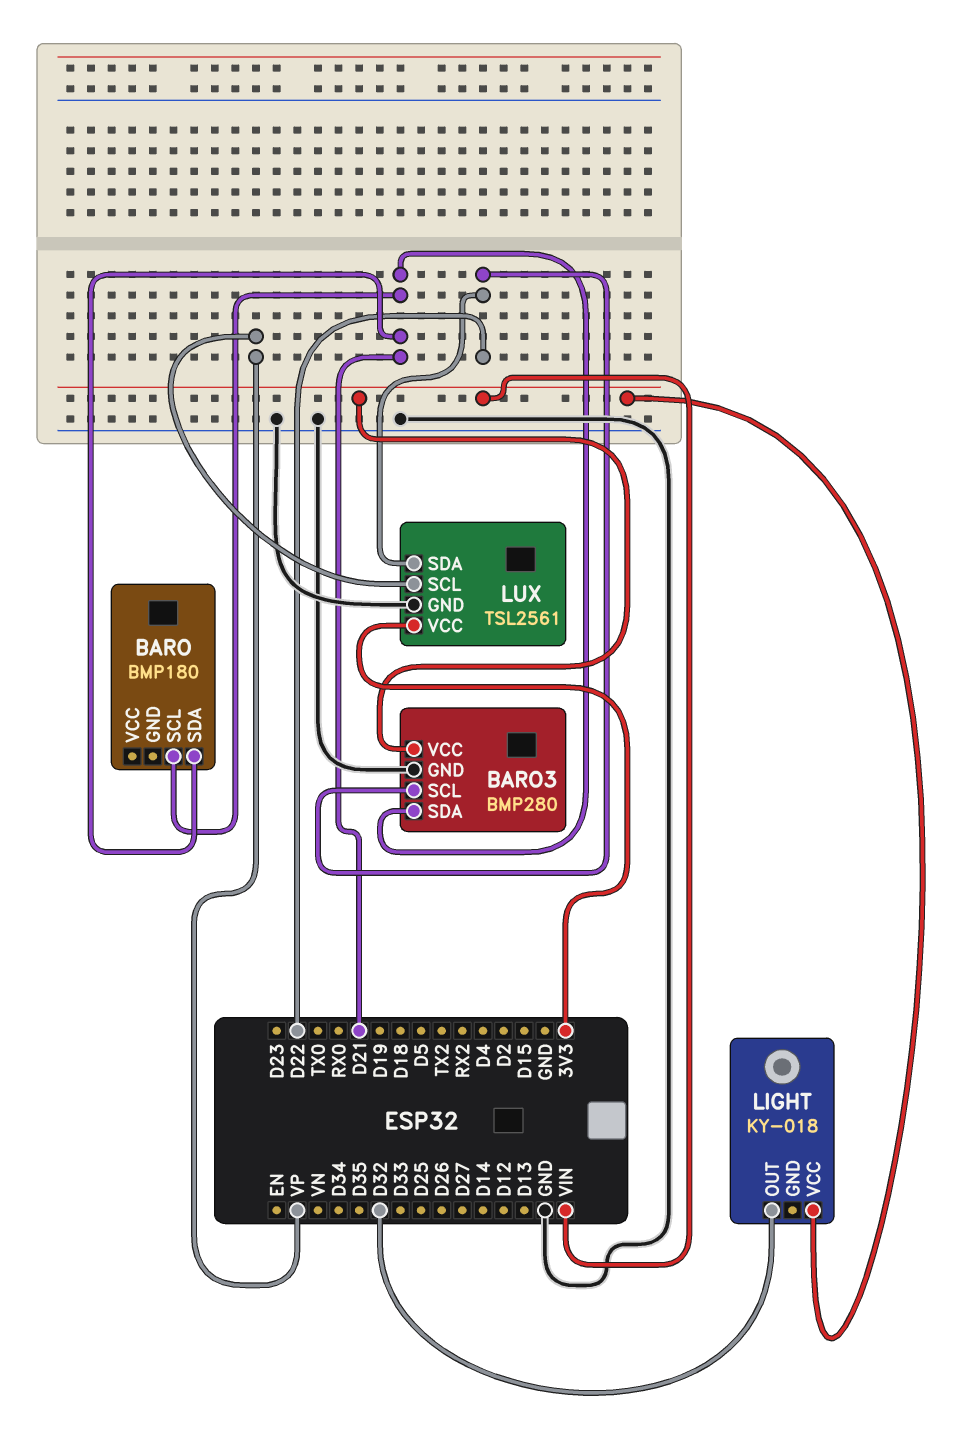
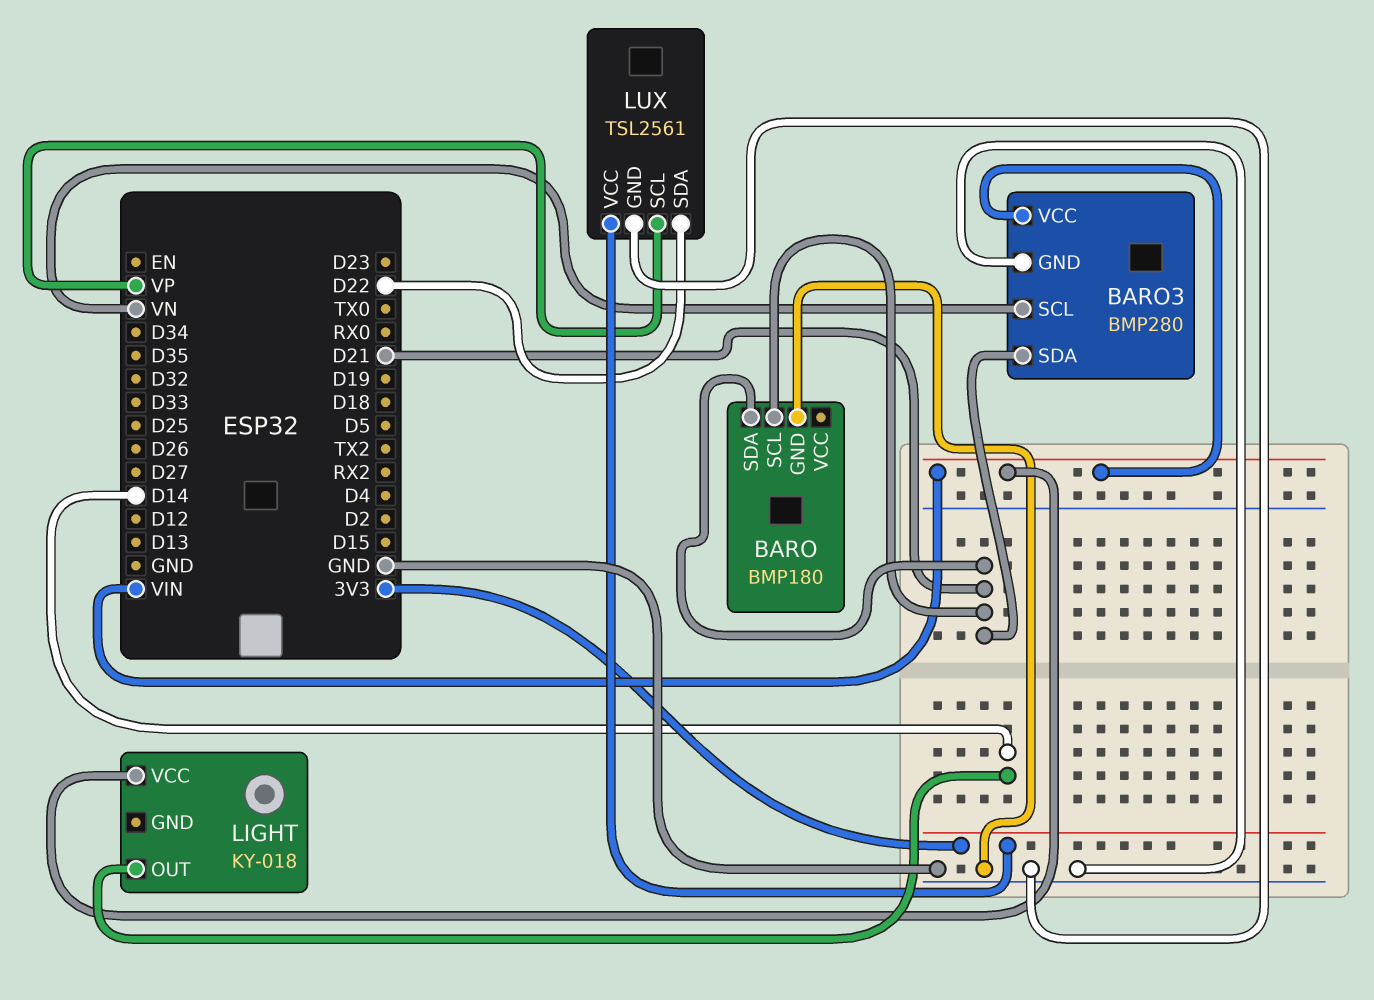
BARO pin GND: none -> GND
BARO3 pin SCL: D22 -> VN
LIGHT pin OUT: D32 -> D14

